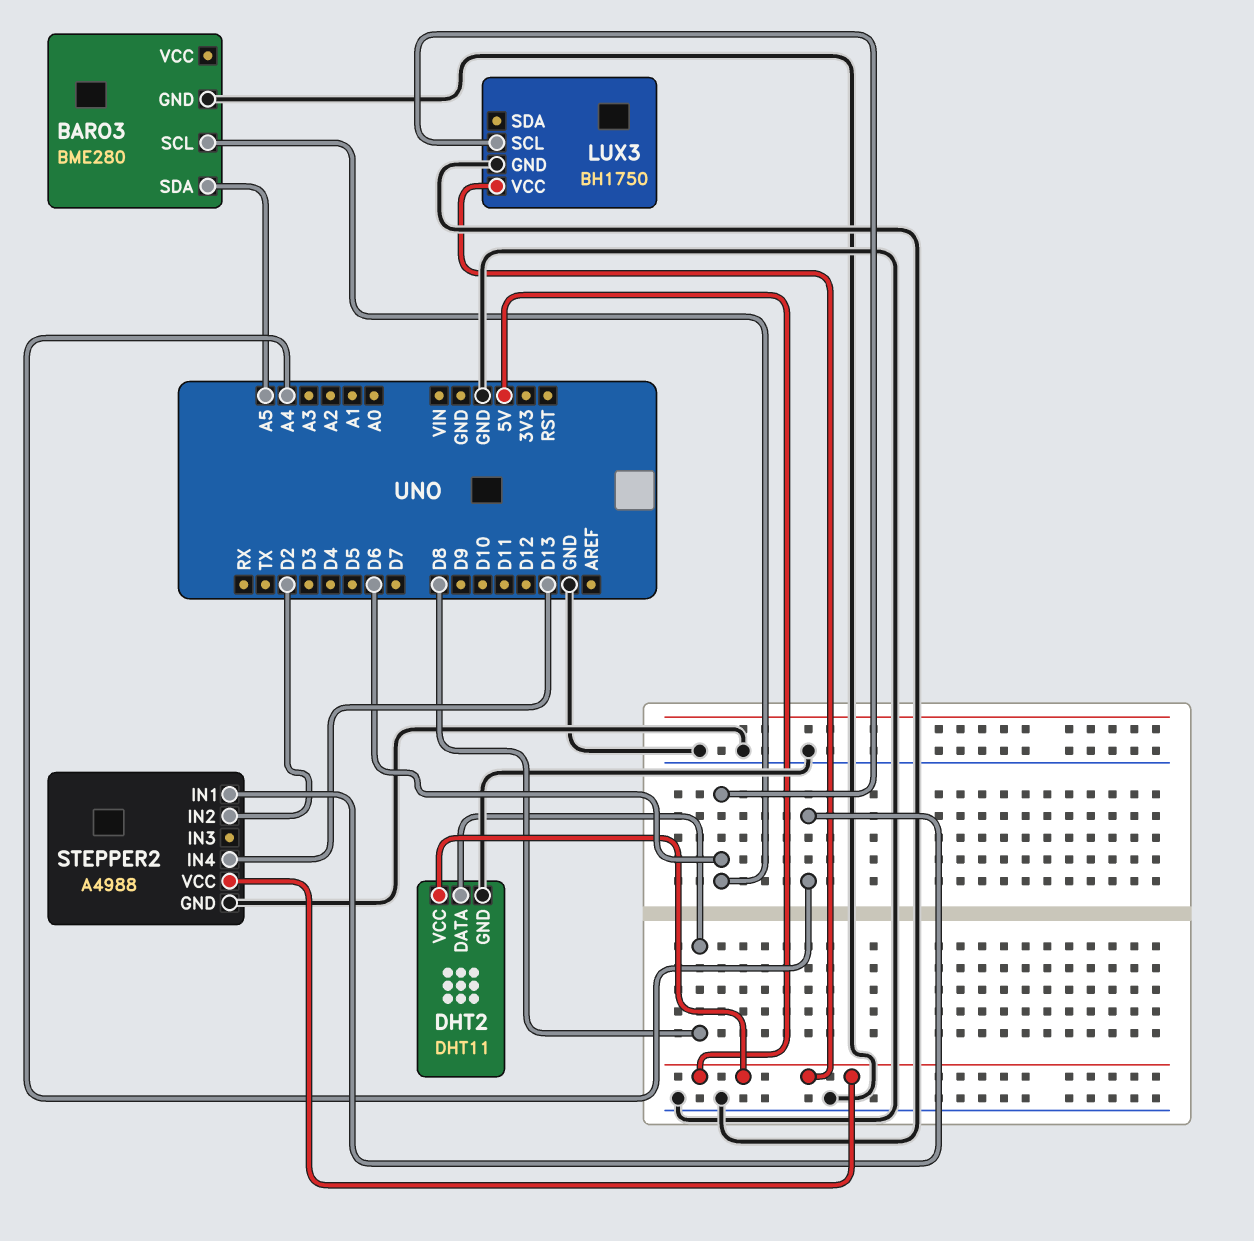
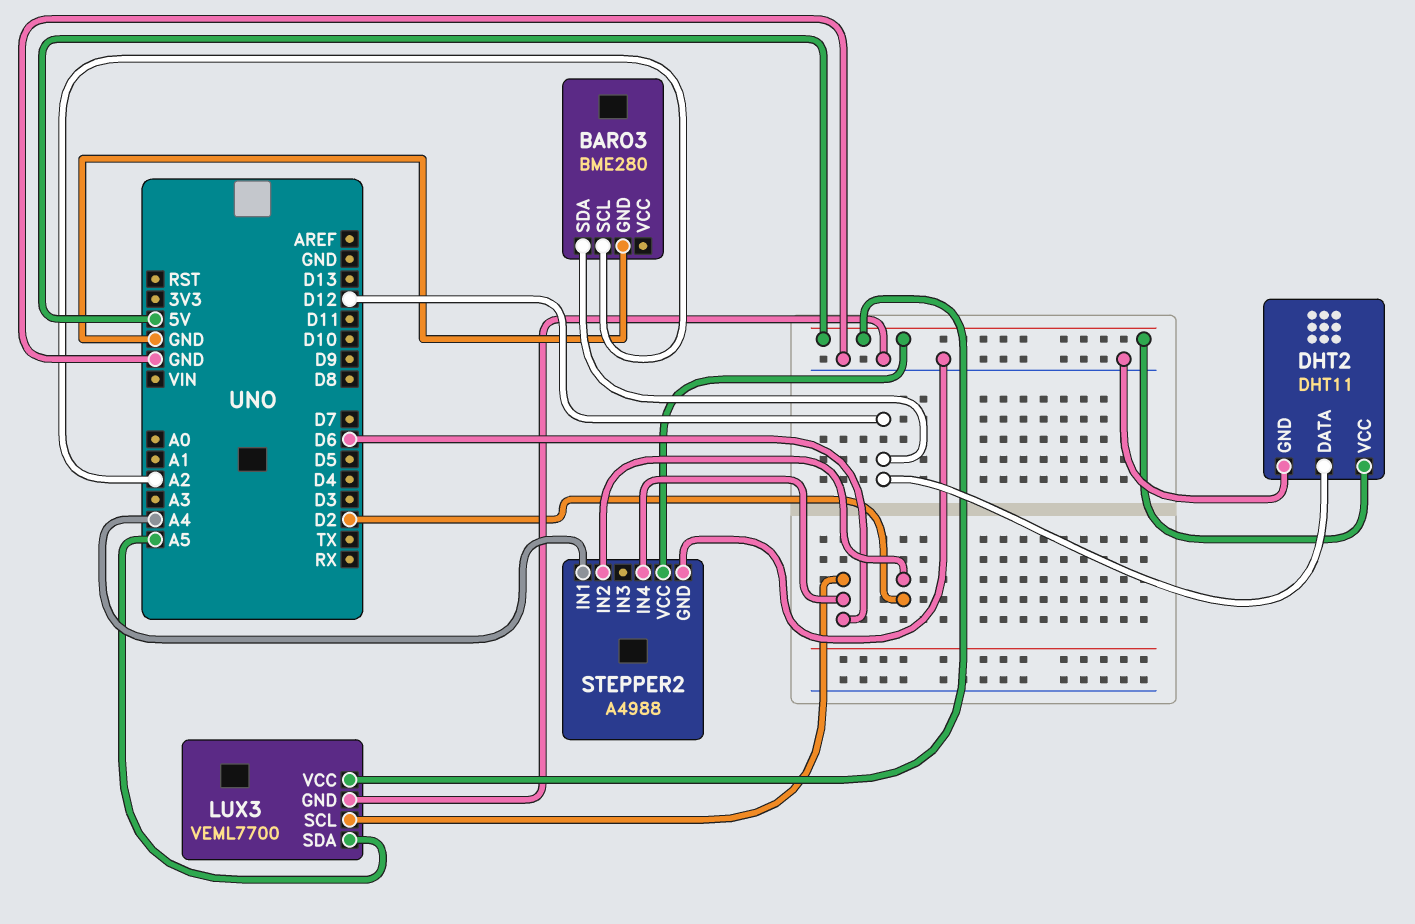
BARO3 pin SCL: D6 -> A2
BARO3 pin SDA: A5 -> D12
DHT2 pin DATA: D8 -> D12
LUX3: BH1750 -> VEML7700
LUX3 pin SDA: none -> A5
STEPPER2 pin IN4: D13 -> D6

